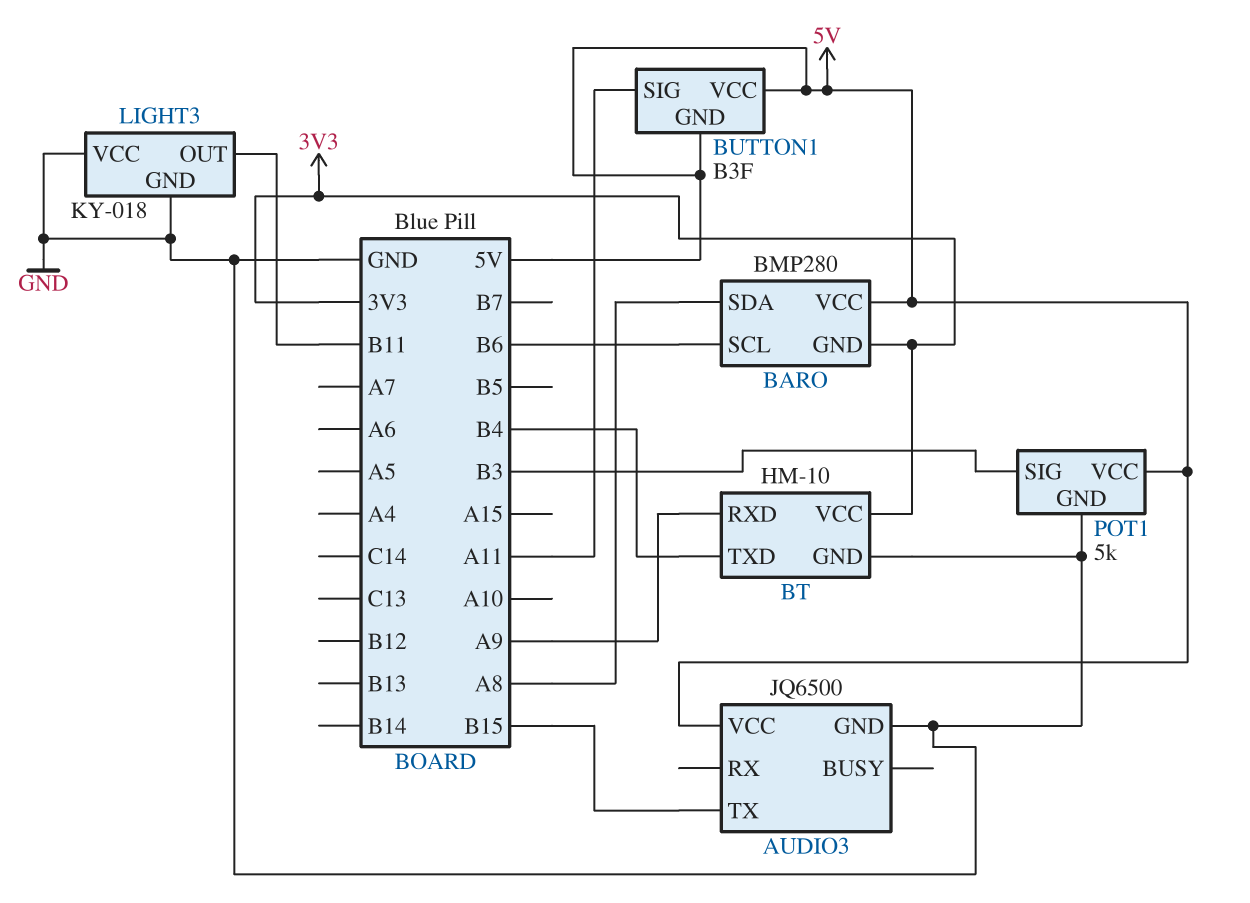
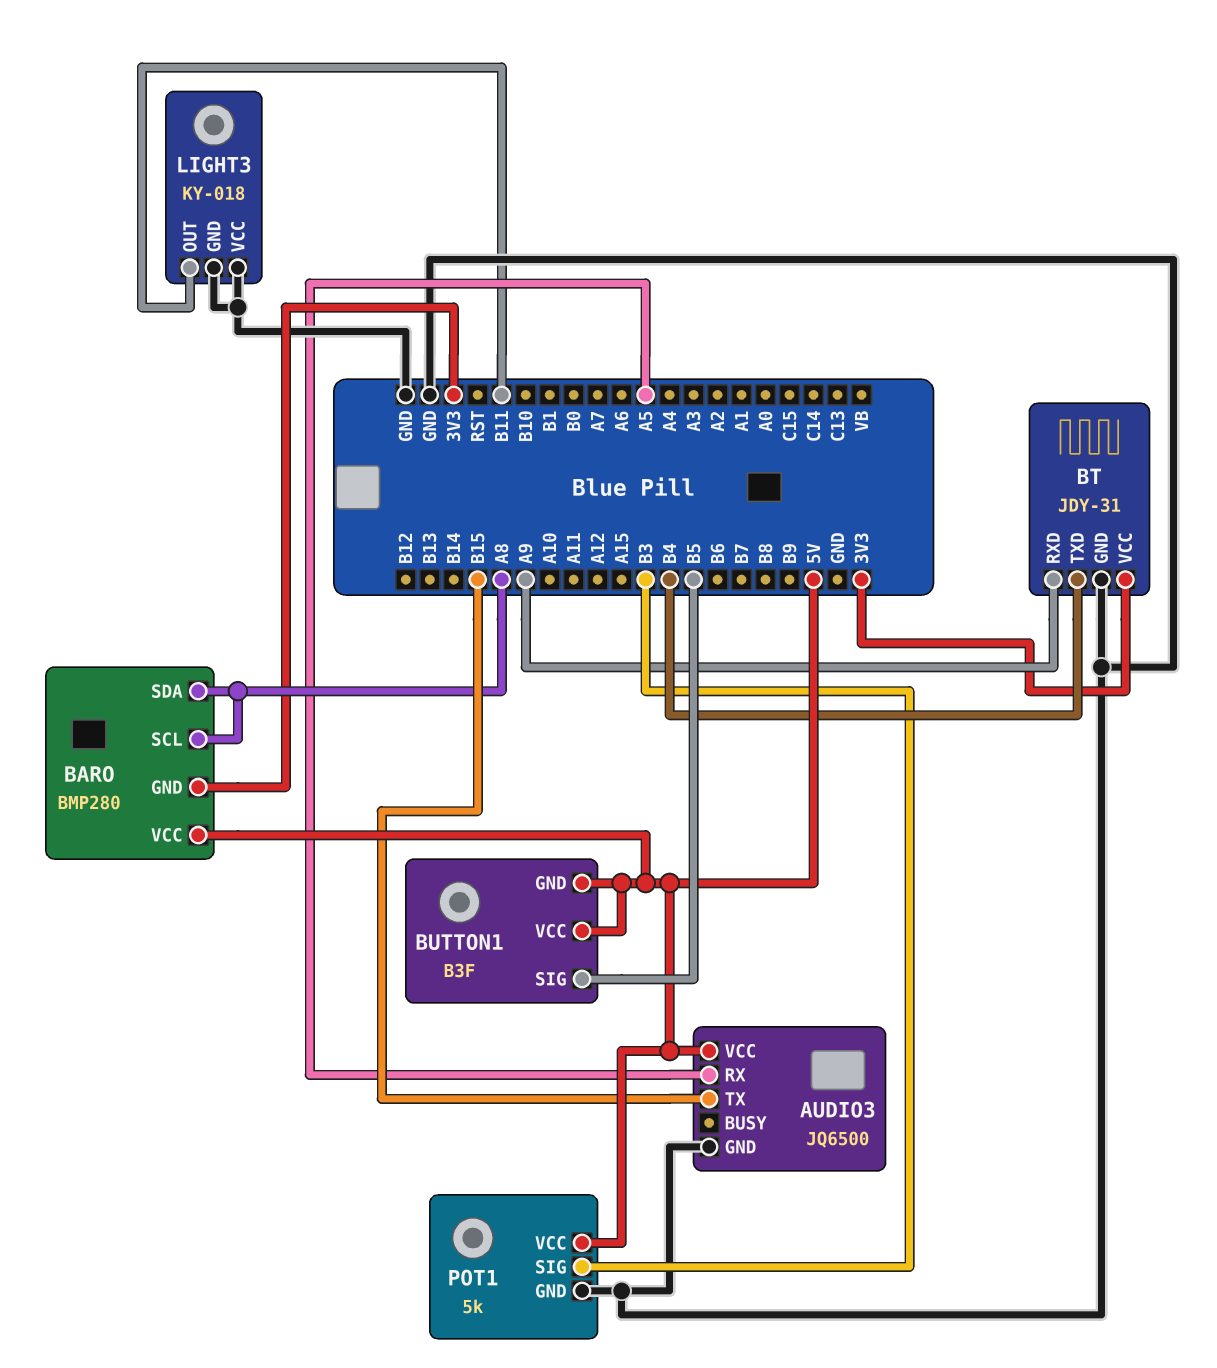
AUDIO3 pin RX: none -> A5
BARO pin SCL: B6 -> A8
BT: HM-10 -> JDY-31
BUTTON1 pin SIG: A11 -> B5

